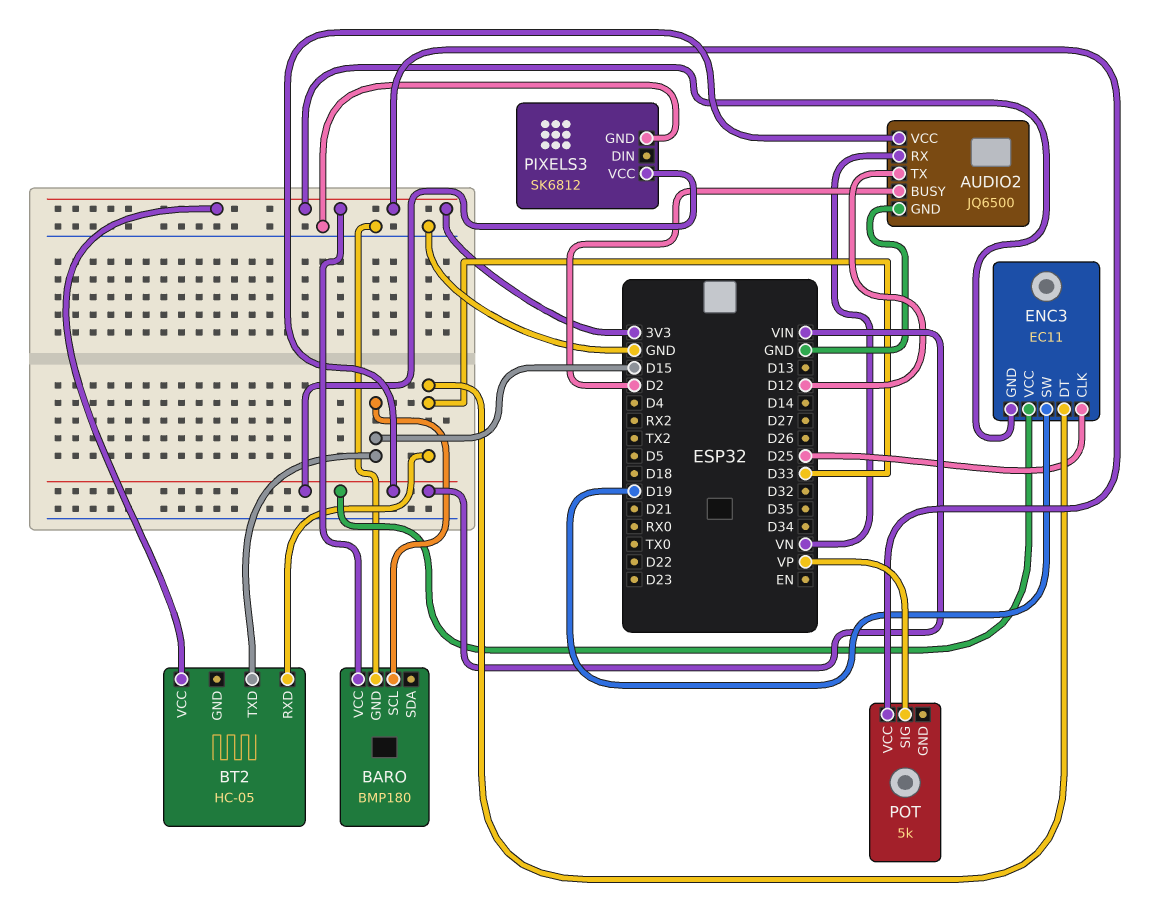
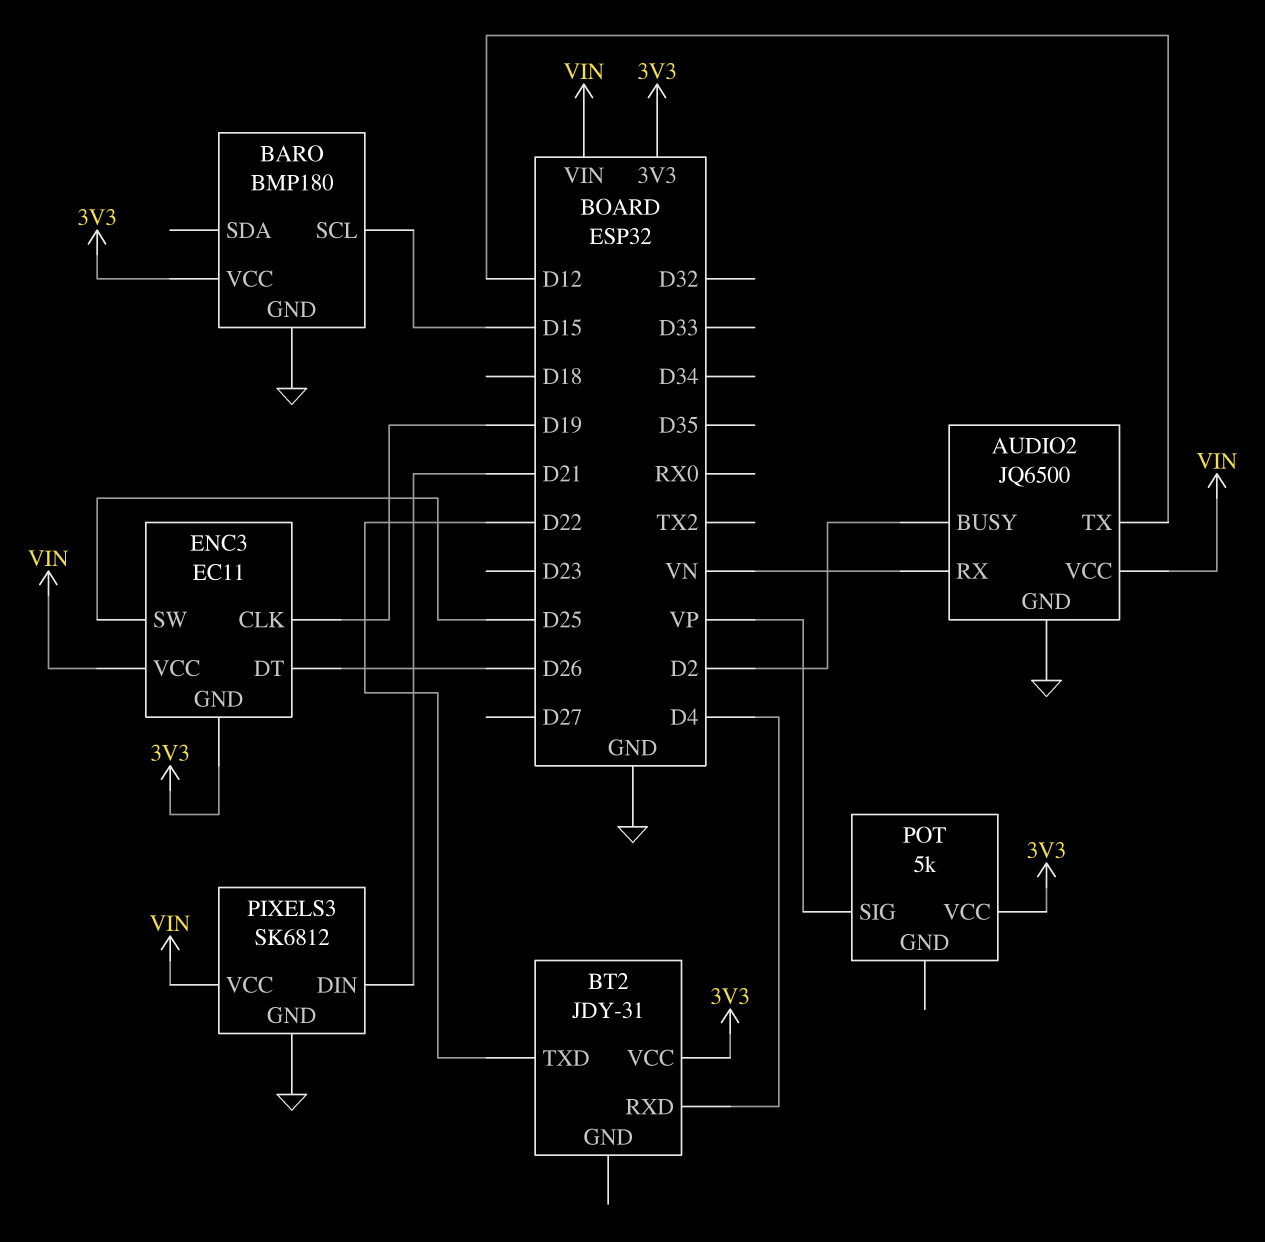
BT2: HC-05 -> JDY-31
BT2 pin RXD: D33 -> D4
BT2 pin TXD: D15 -> D22
ENC3 pin CLK: D25 -> D19
ENC3 pin DT: D33 -> D26
ENC3 pin SW: D19 -> D25
PIXELS3 pin DIN: none -> D21

